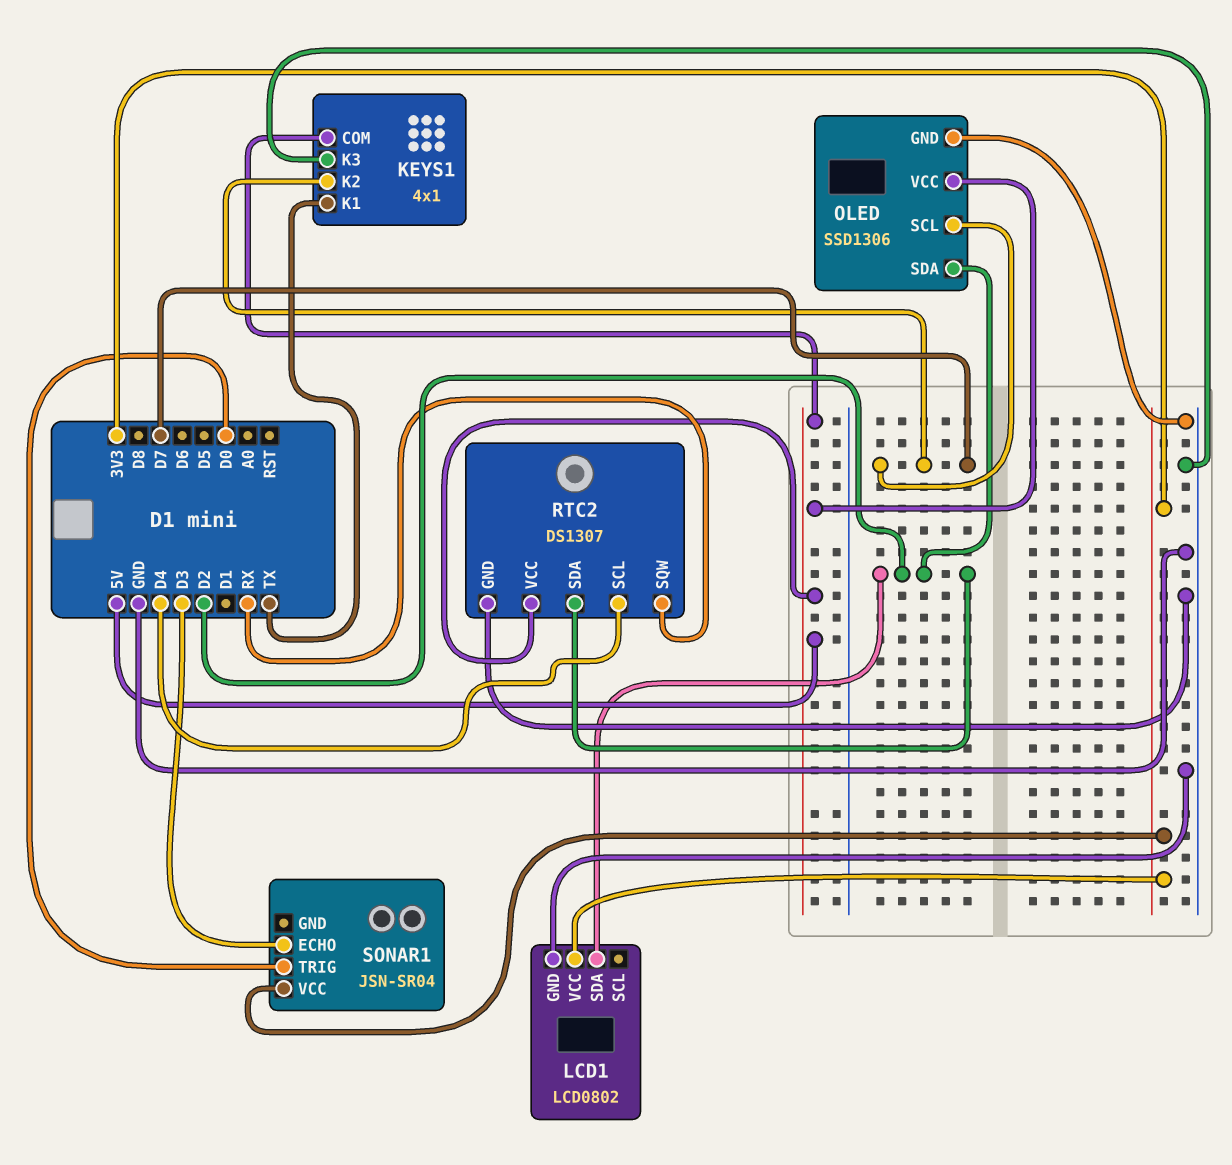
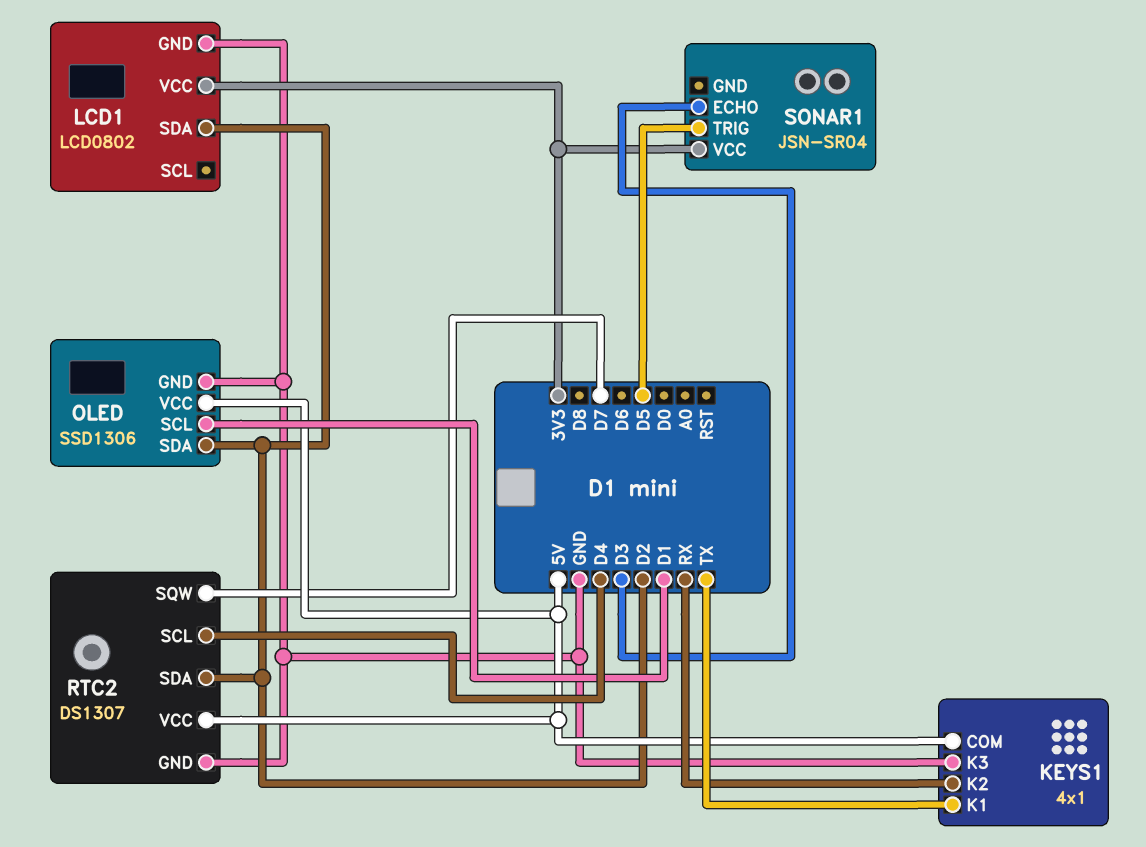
KEYS1 pin K2: D7 -> RX
OLED pin SCL: D7 -> D1
RTC2 pin SQW: RX -> D7
SONAR1 pin TRIG: D0 -> D5

